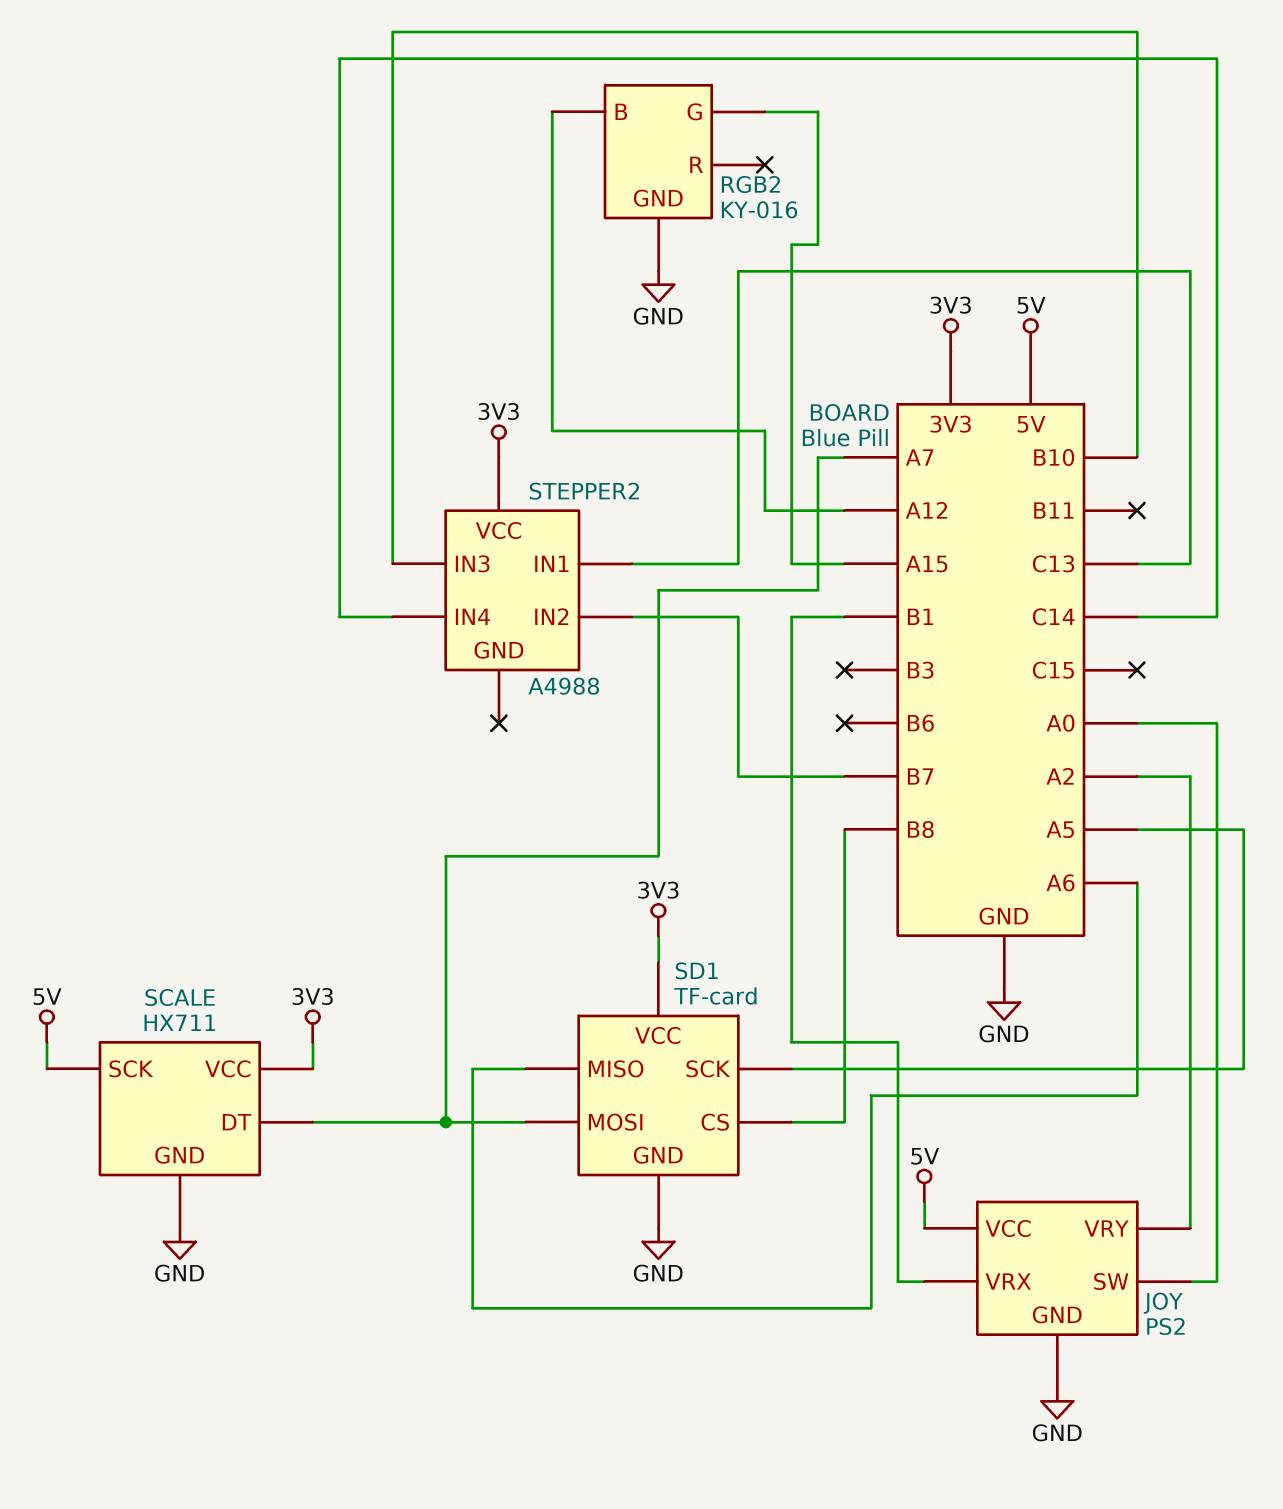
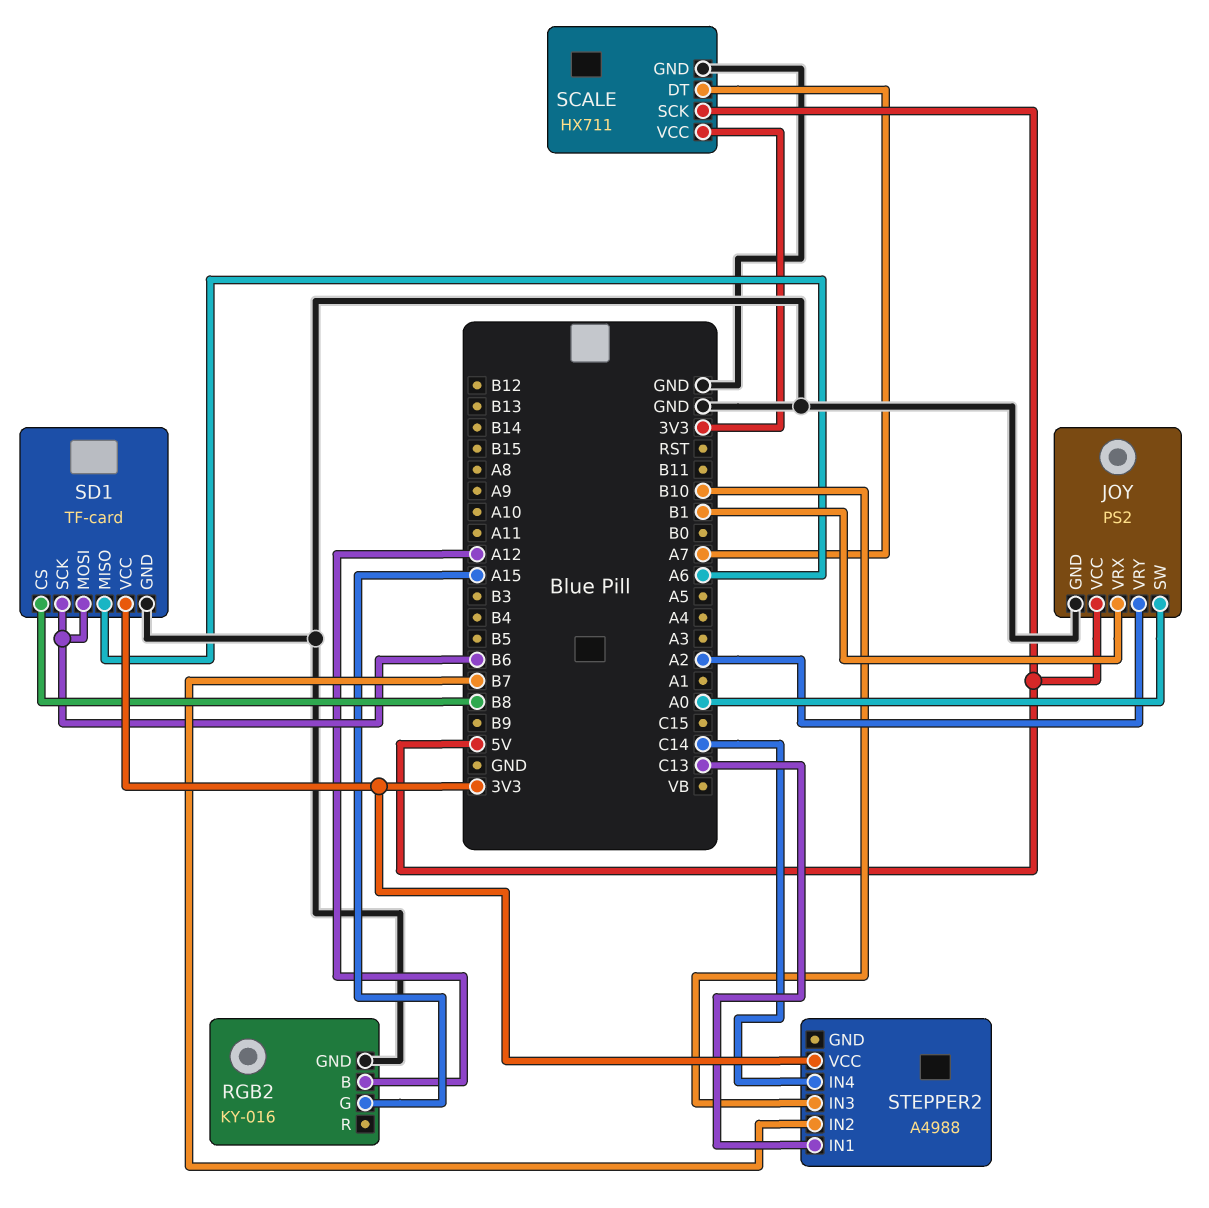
SD1 pin MOSI: A7 -> B6
SD1 pin SCK: A5 -> B6

